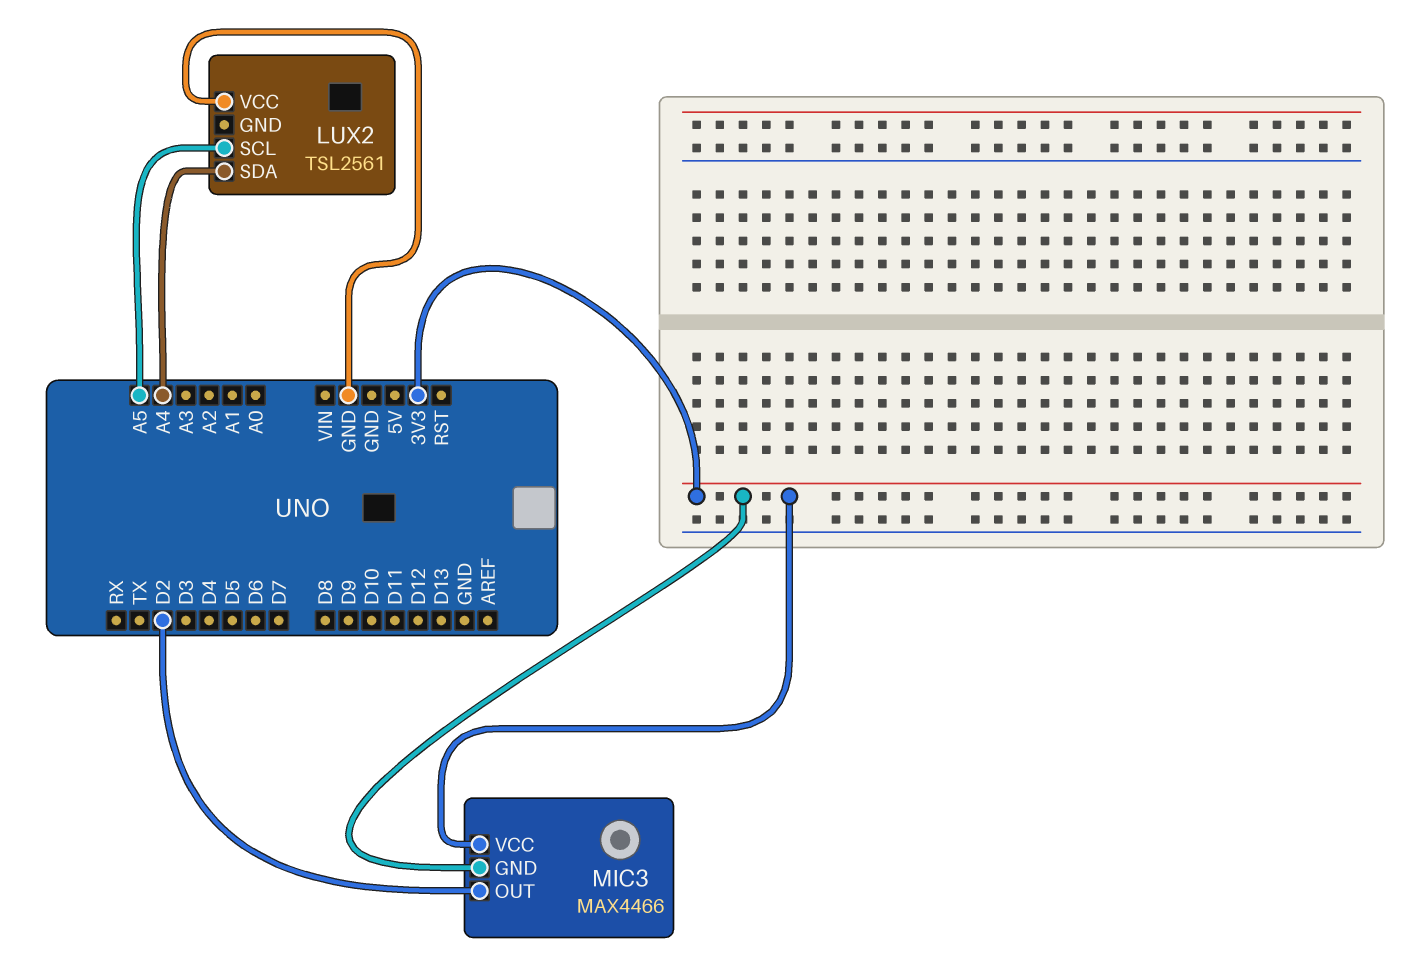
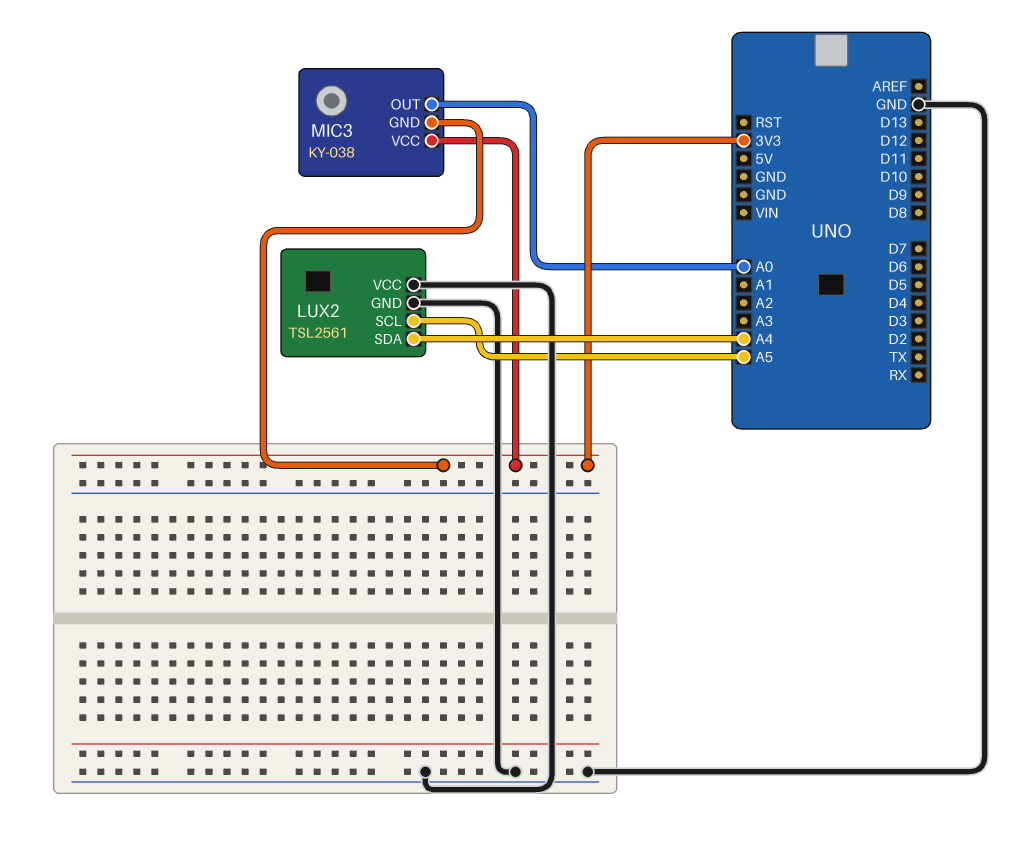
LUX2 pin GND: none -> GND
MIC3: MAX4466 -> KY-038
MIC3 pin OUT: D2 -> A0

